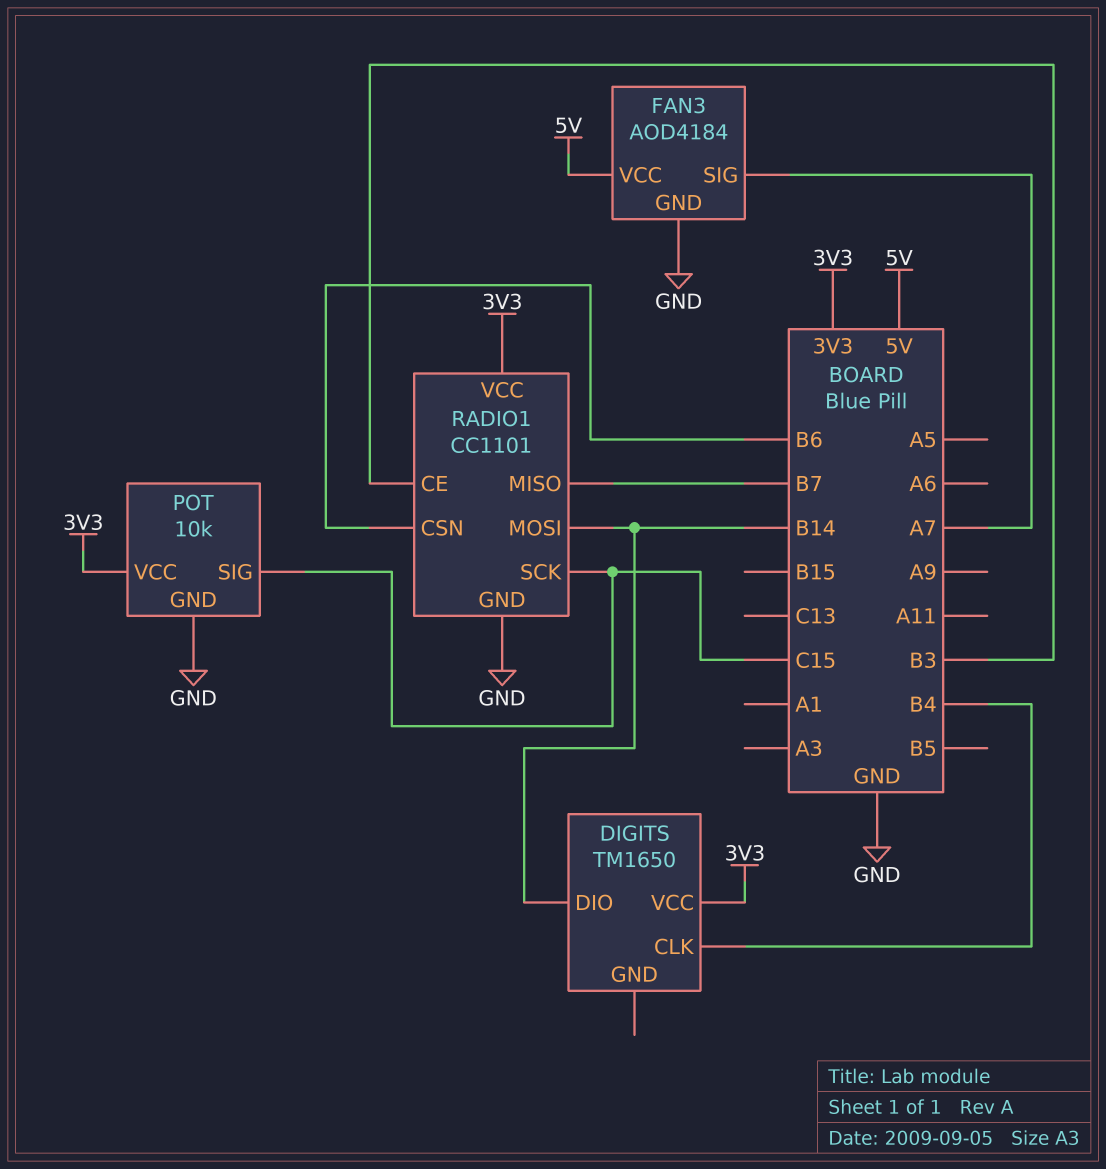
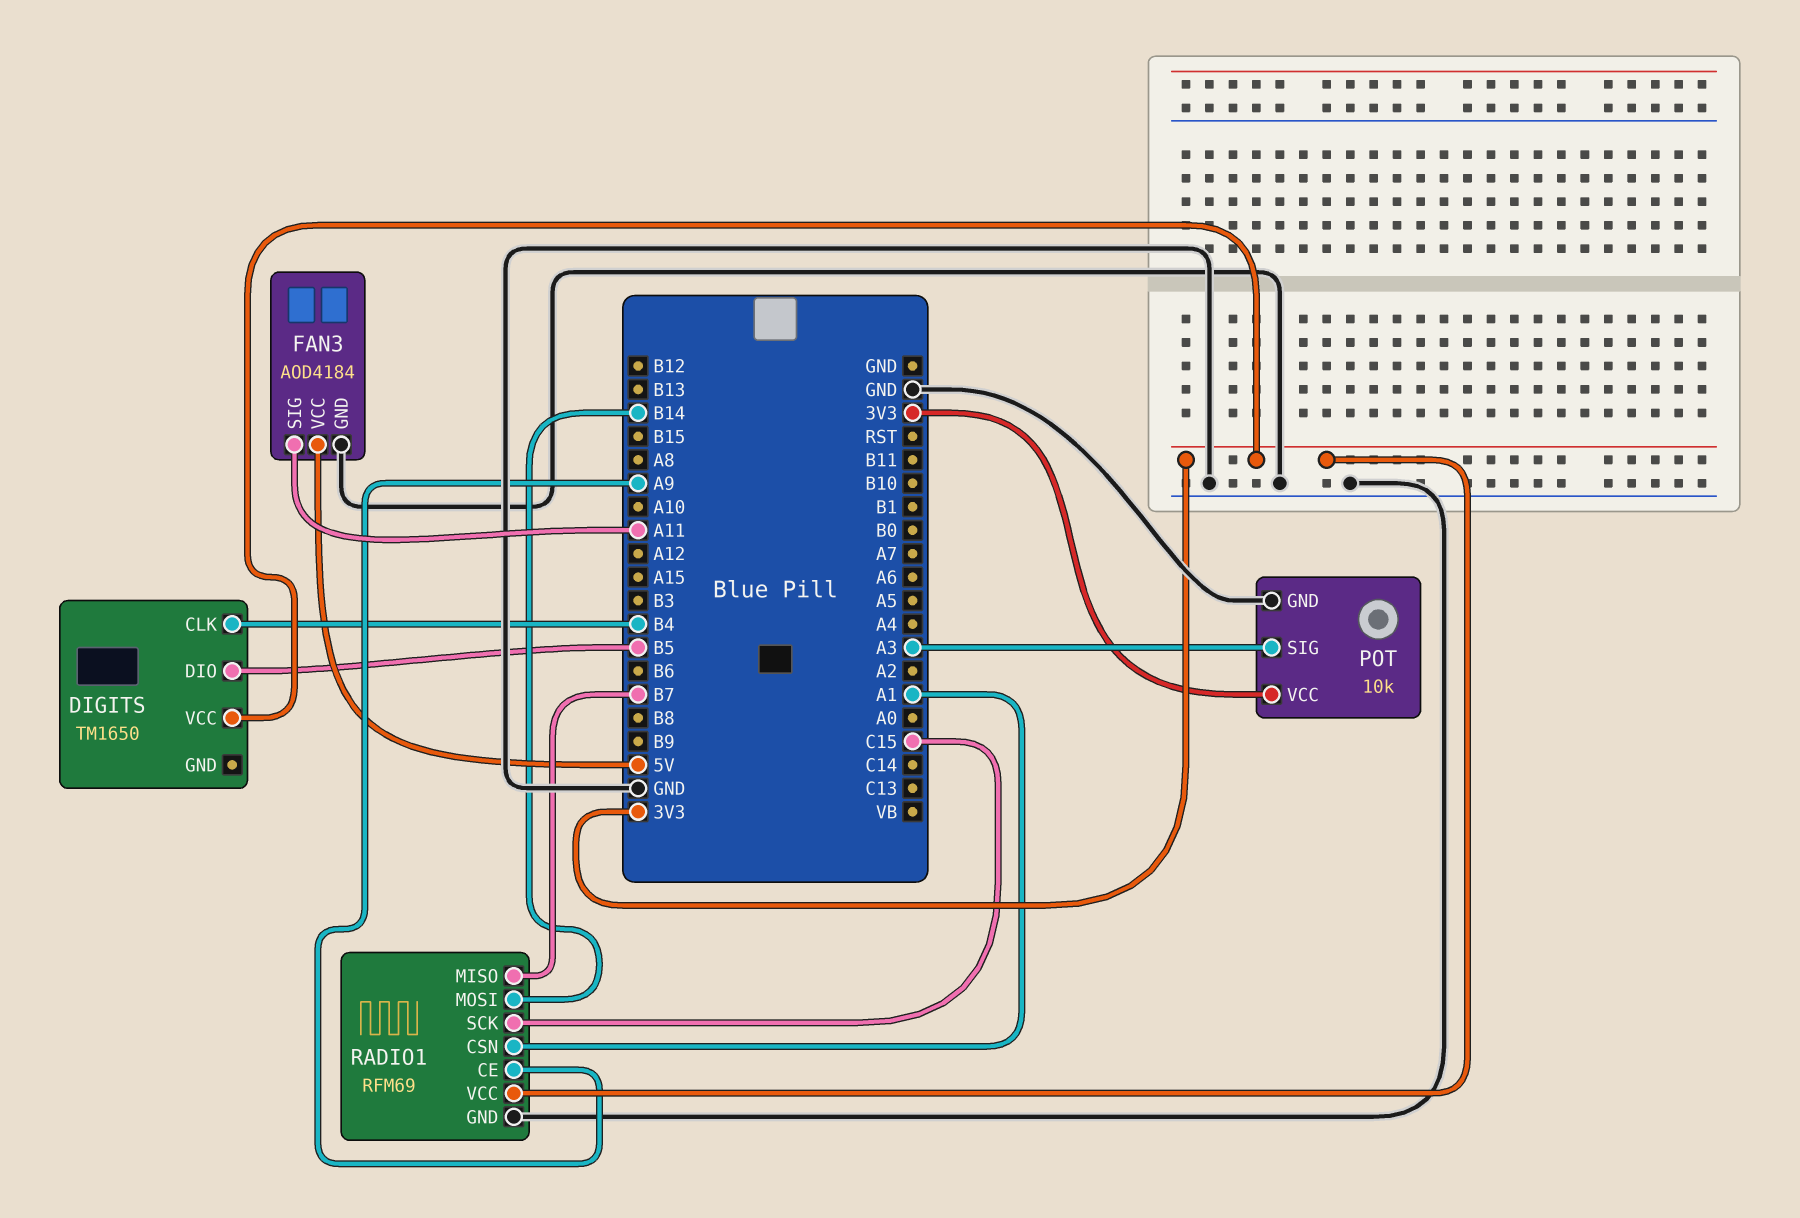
DIGITS pin DIO: B14 -> B5
FAN3 pin SIG: A7 -> A11
POT pin SIG: C15 -> A3
RADIO1: CC1101 -> RFM69
RADIO1 pin CE: B3 -> A9
RADIO1 pin CSN: B6 -> A1

